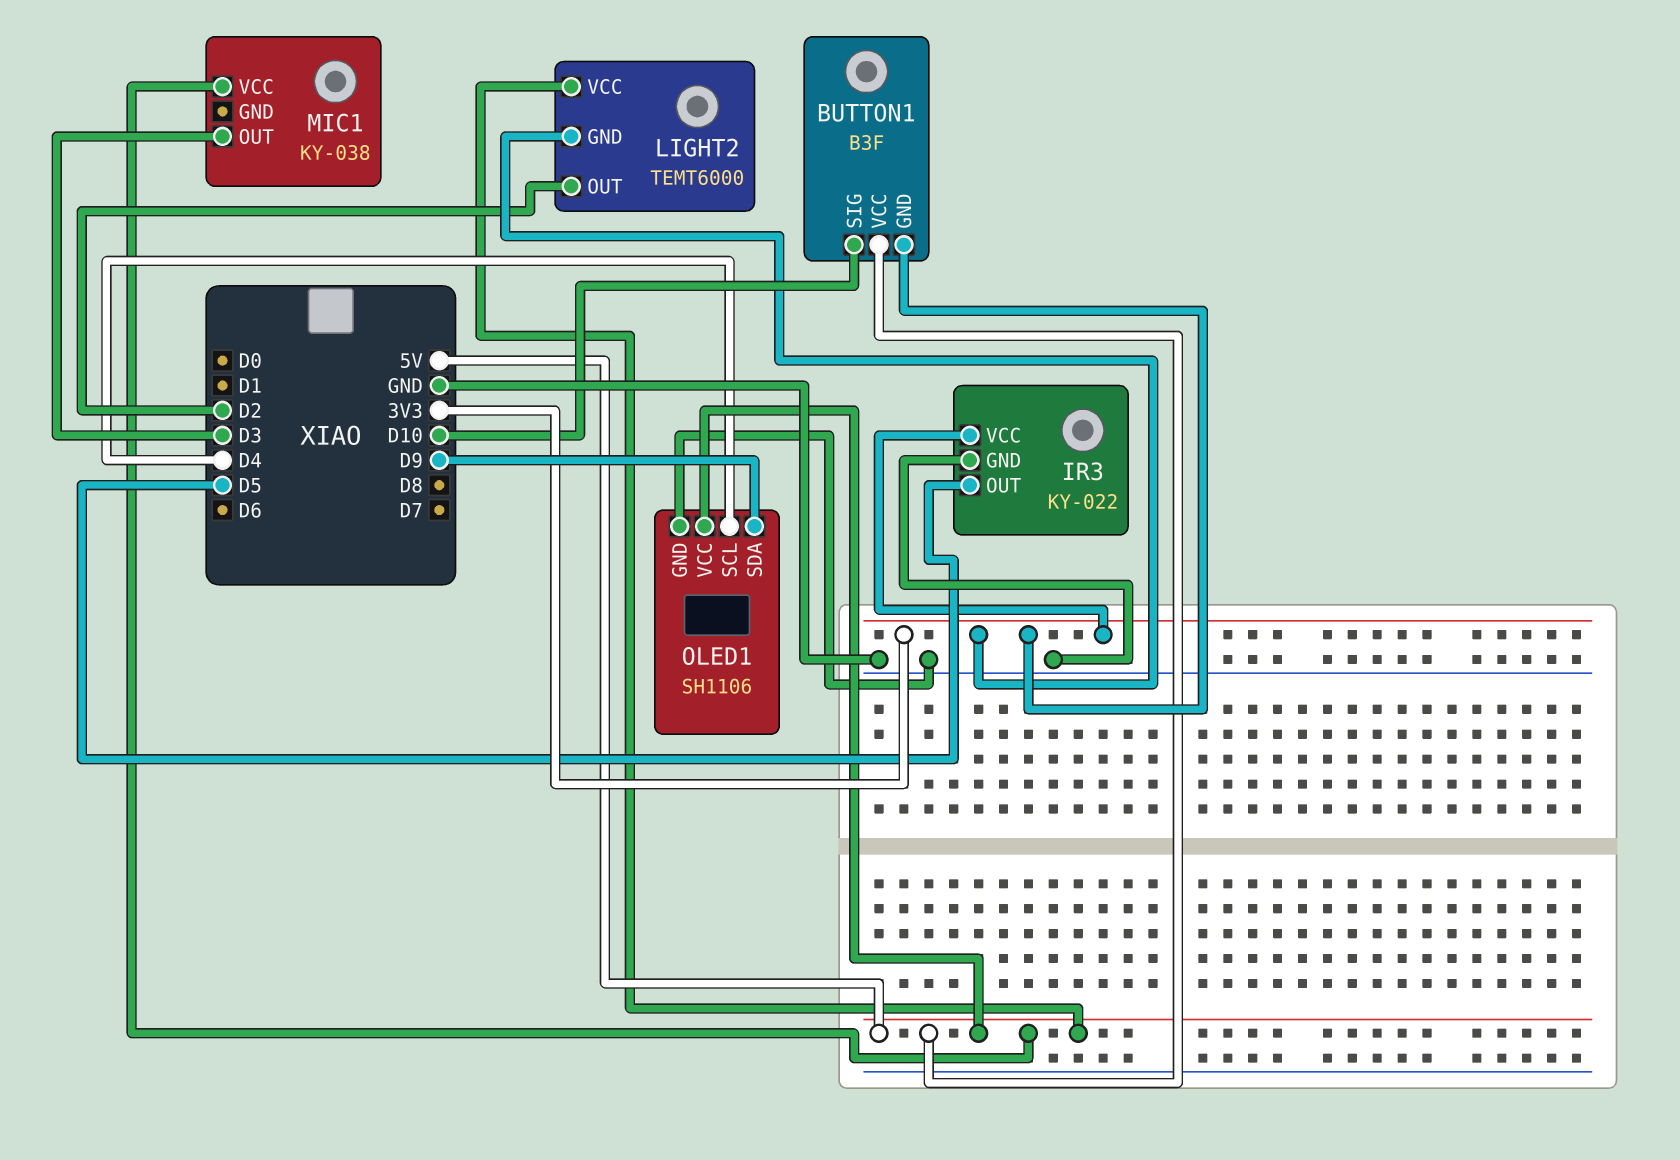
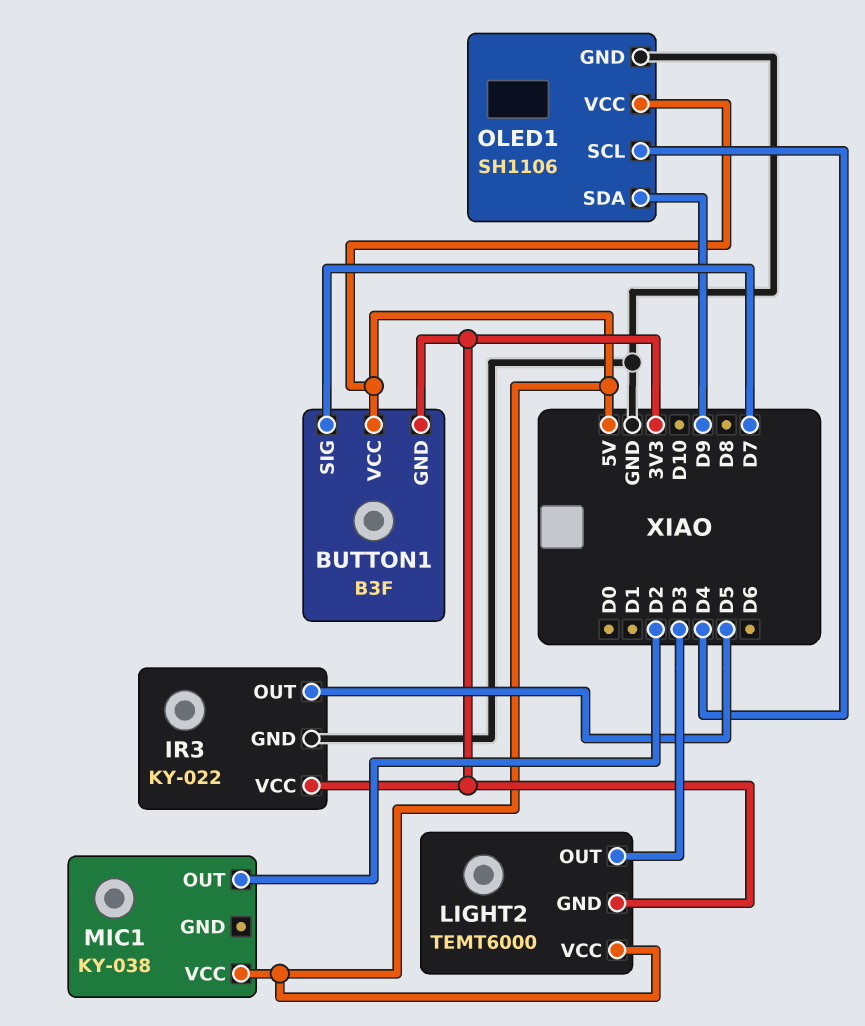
BUTTON1 pin SIG: D10 -> D7
LIGHT2 pin OUT: D2 -> D3
MIC1 pin OUT: D3 -> D2

